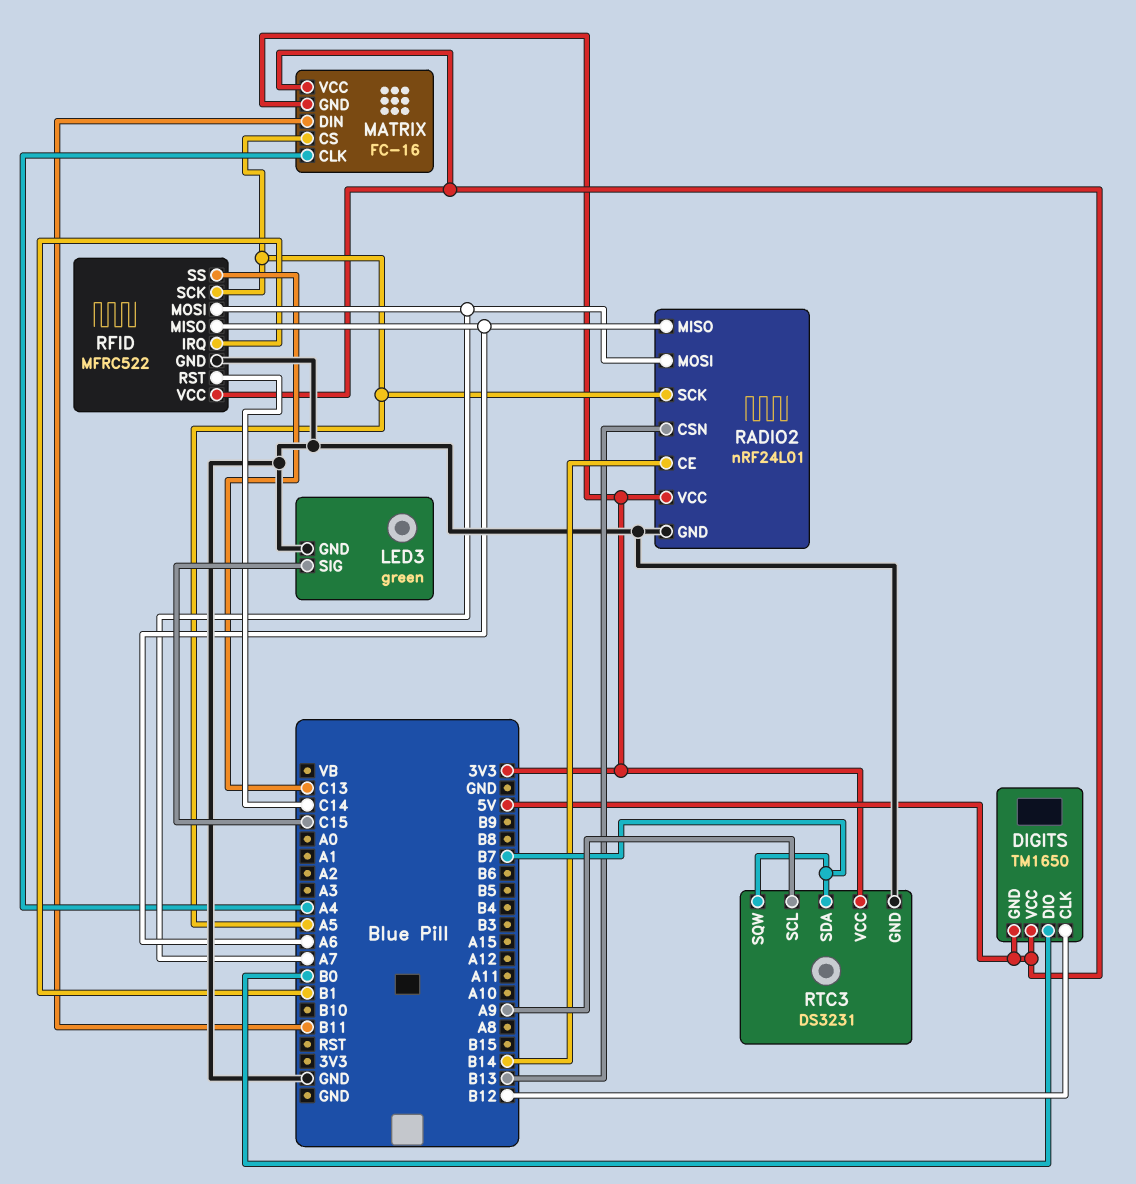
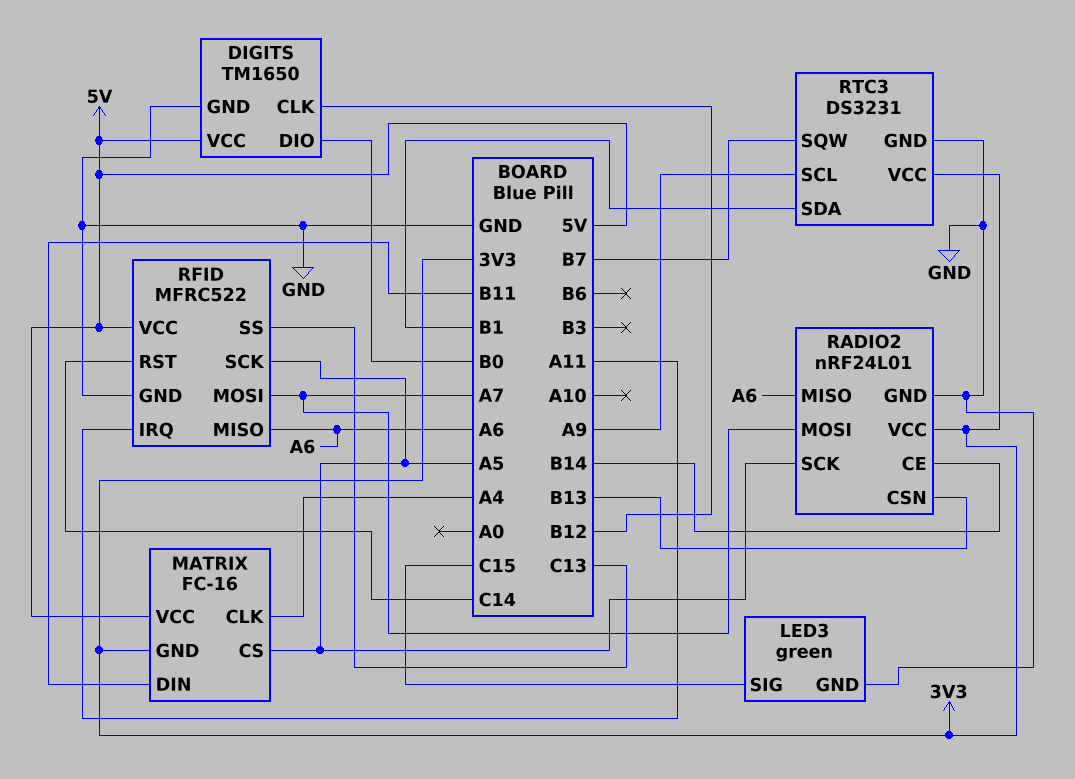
DIGITS pin GND: 5V -> GND
RFID pin IRQ: B1 -> A11
RTC3 pin SDA: B7 -> B1

